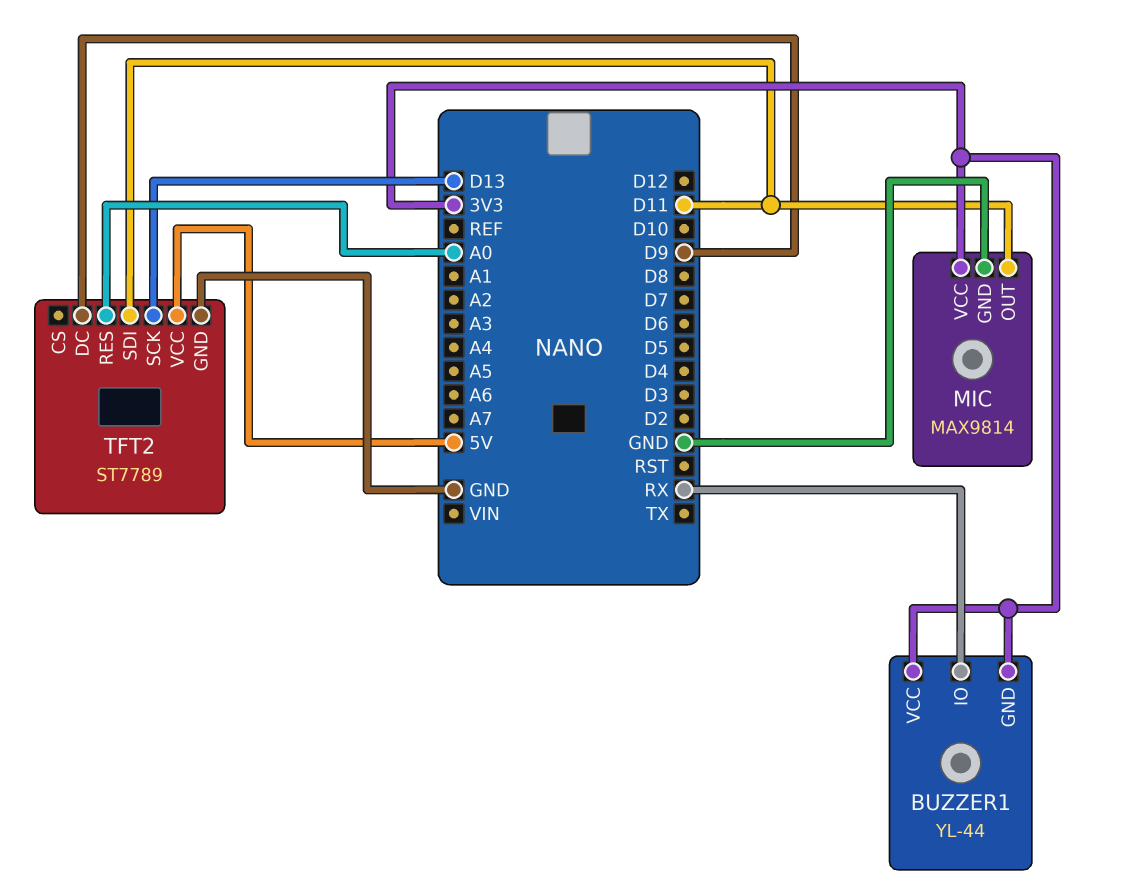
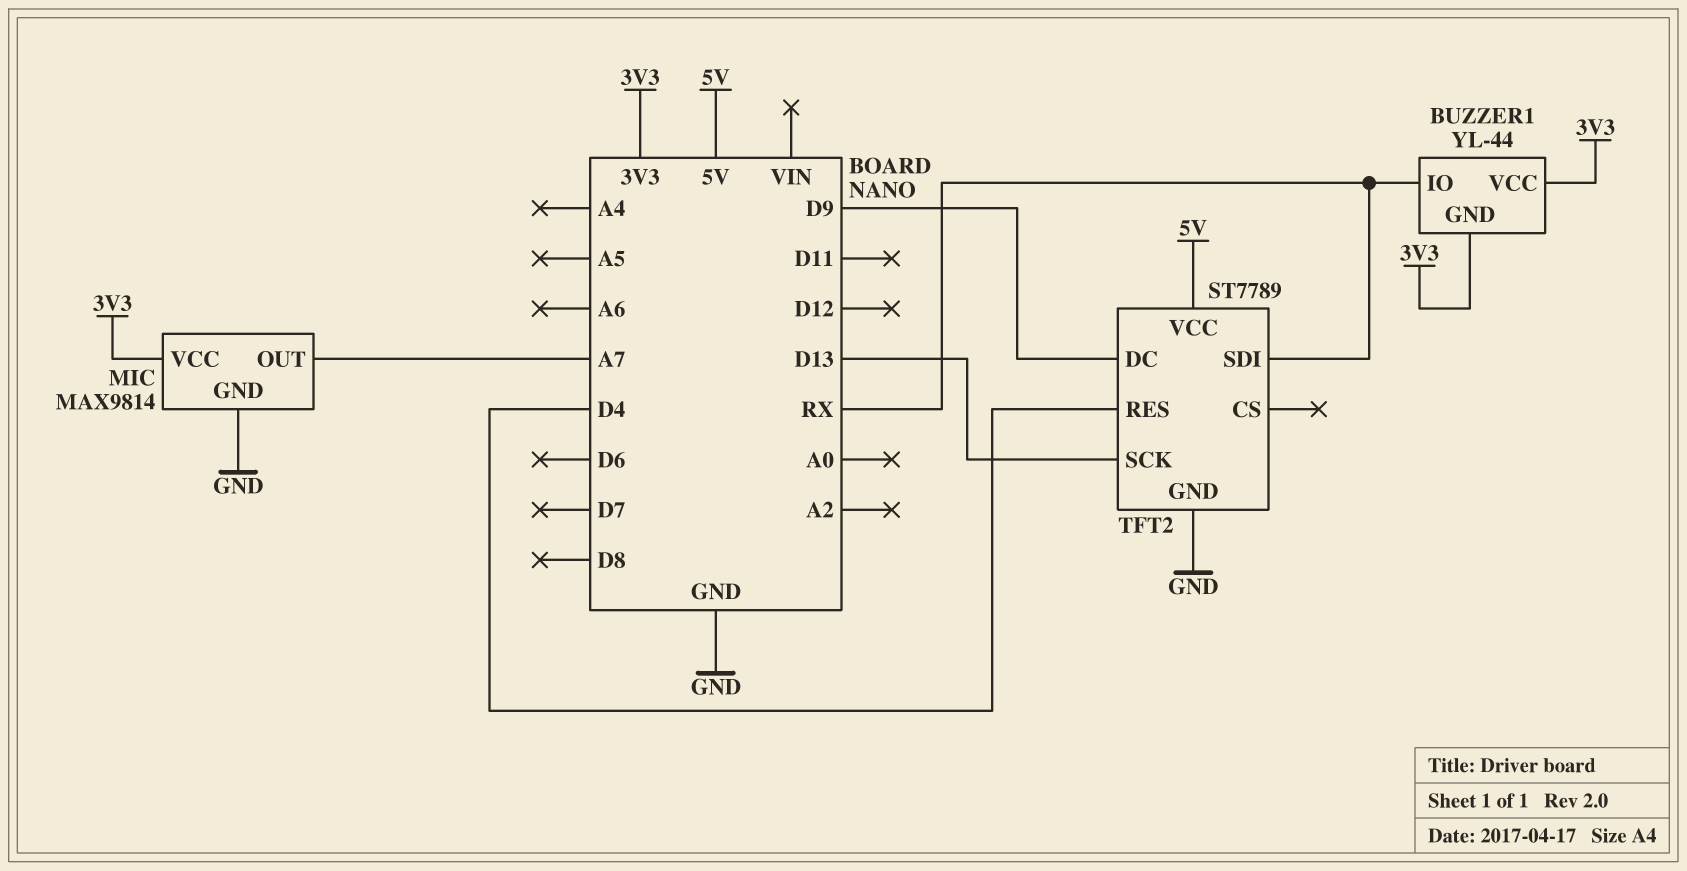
MIC pin OUT: D11 -> A7
TFT2 pin RES: A0 -> D4
TFT2 pin SDI: D11 -> RX

